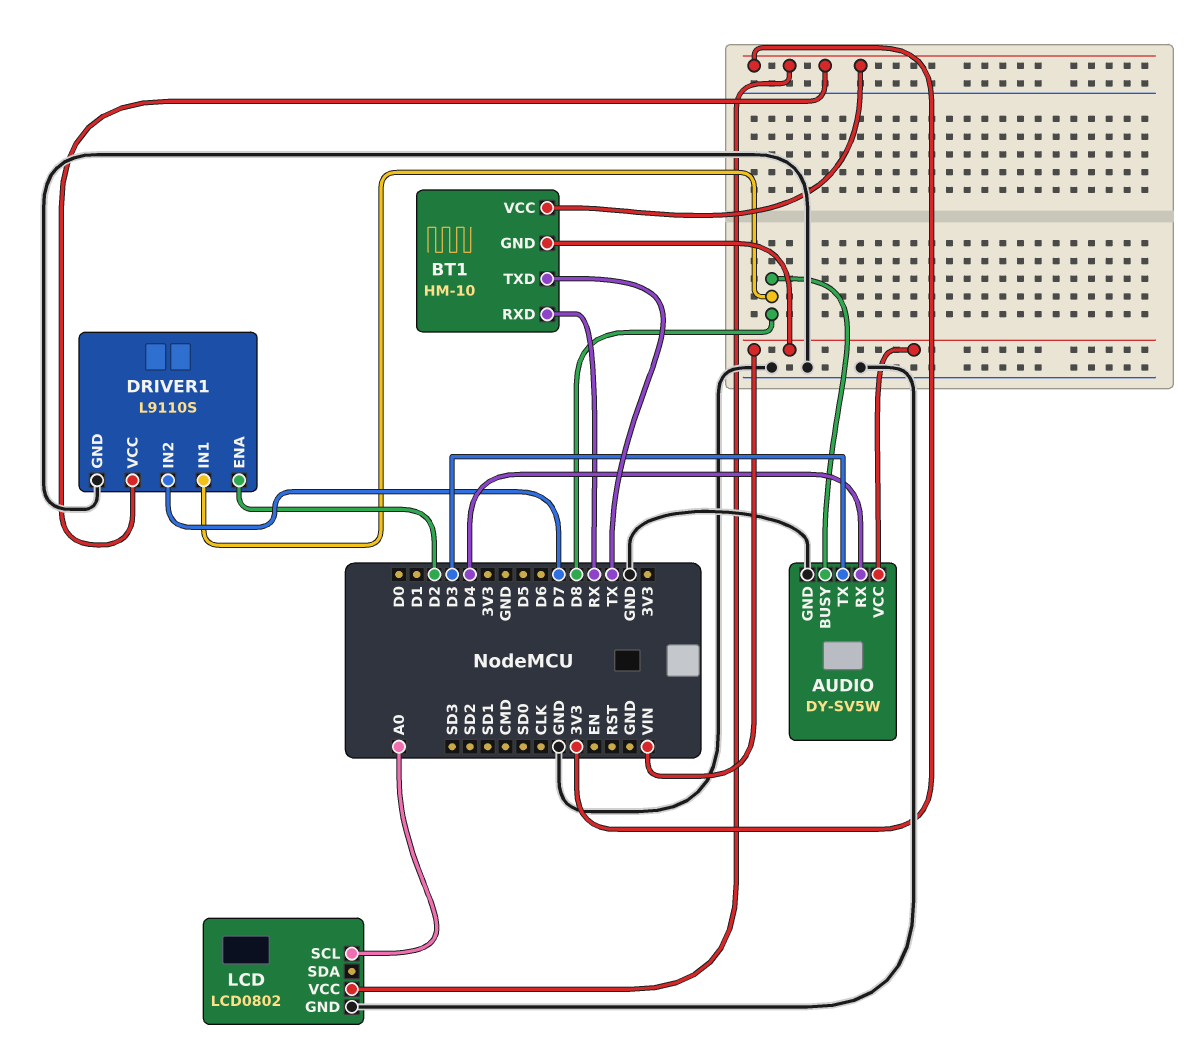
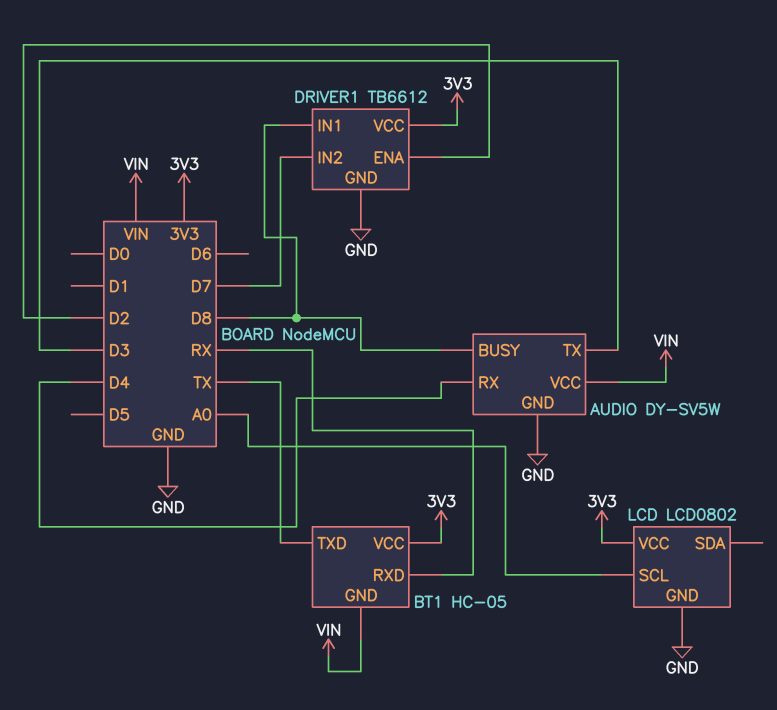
BT1: HM-10 -> HC-05
DRIVER1: L9110S -> TB6612

